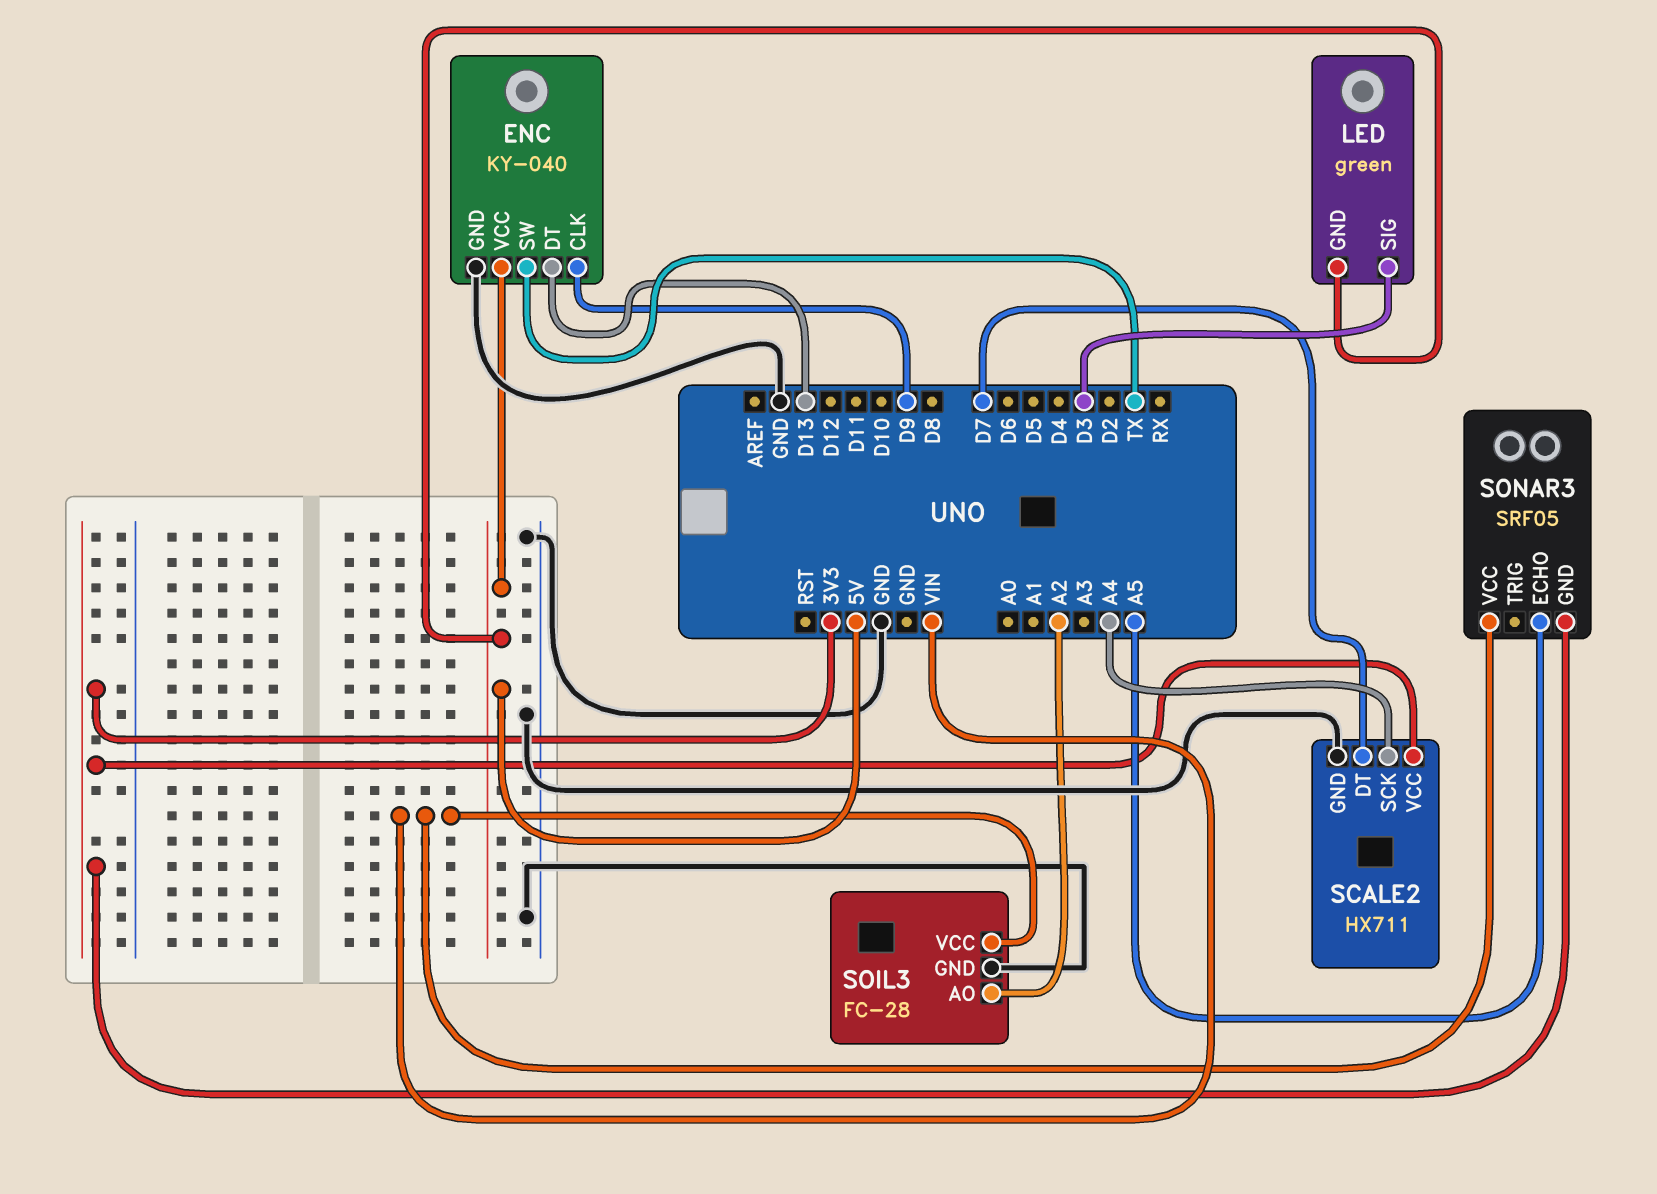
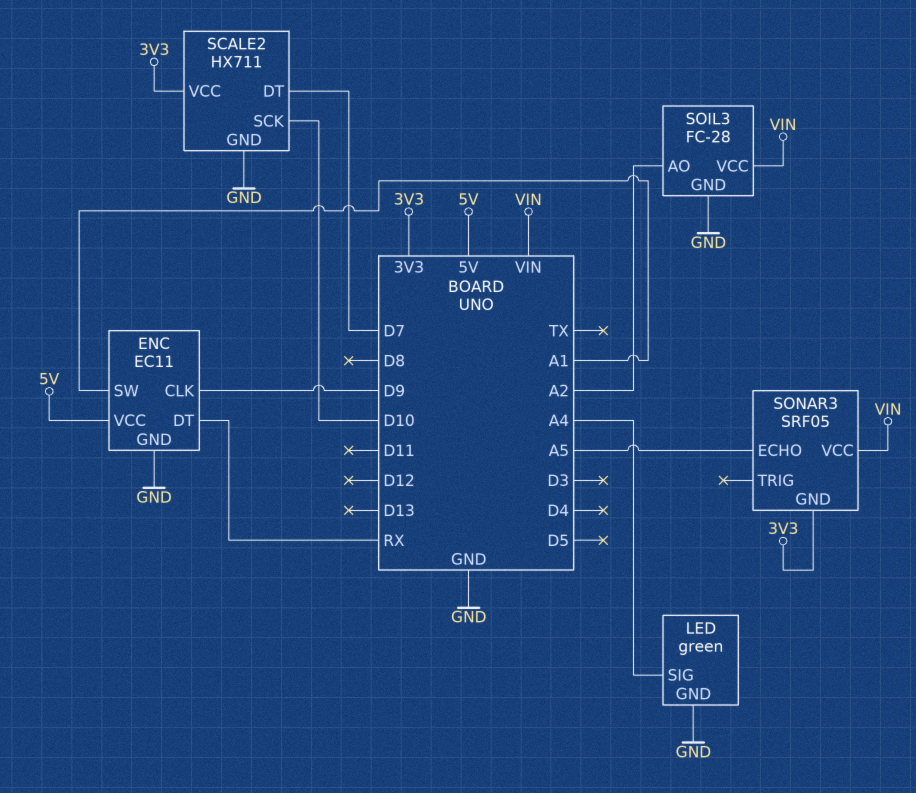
ENC: KY-040 -> EC11
ENC pin DT: D13 -> RX
ENC pin SW: TX -> A1
LED pin GND: 5V -> GND
LED pin SIG: D3 -> A4
SCALE2 pin SCK: A4 -> D10

